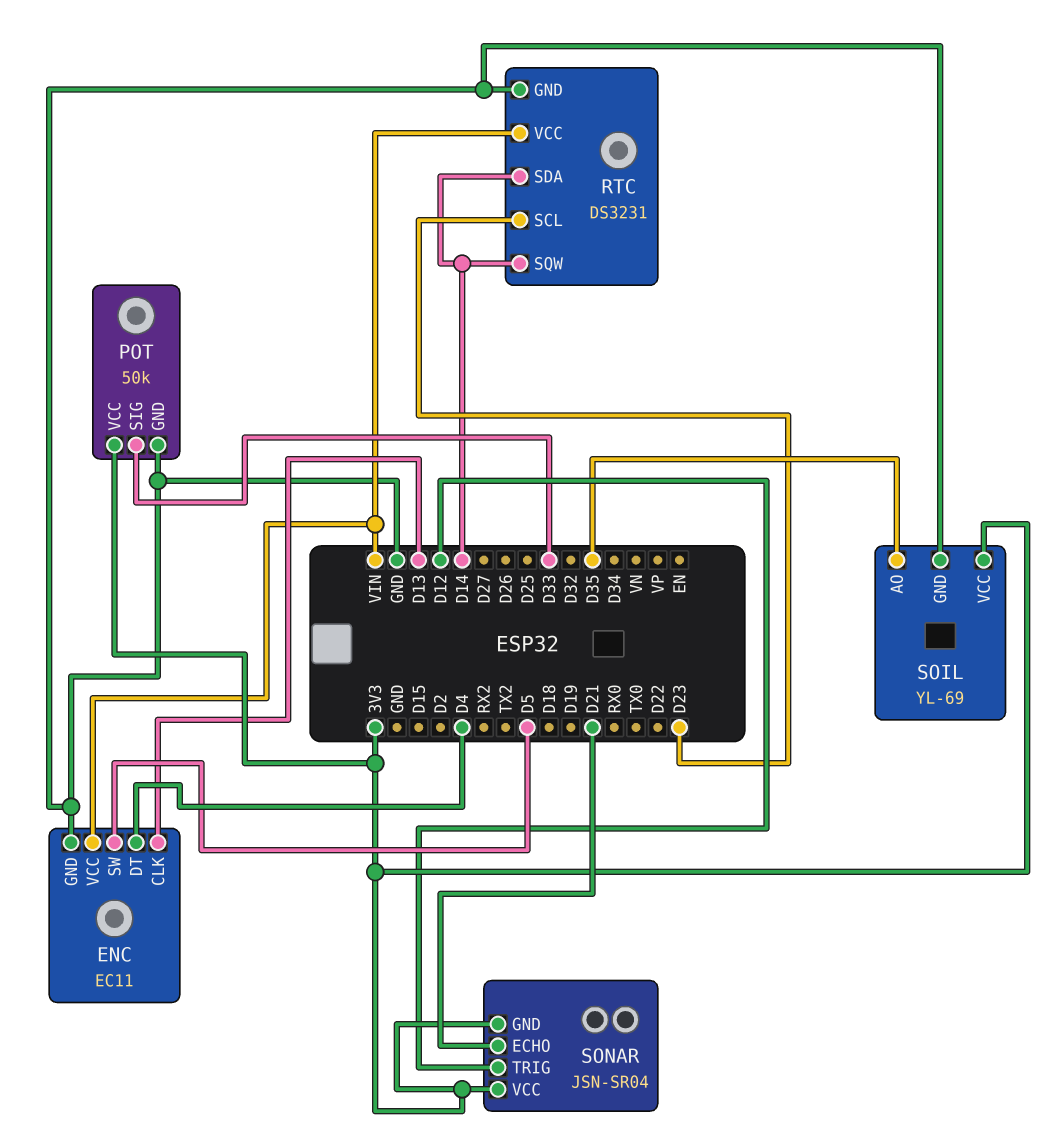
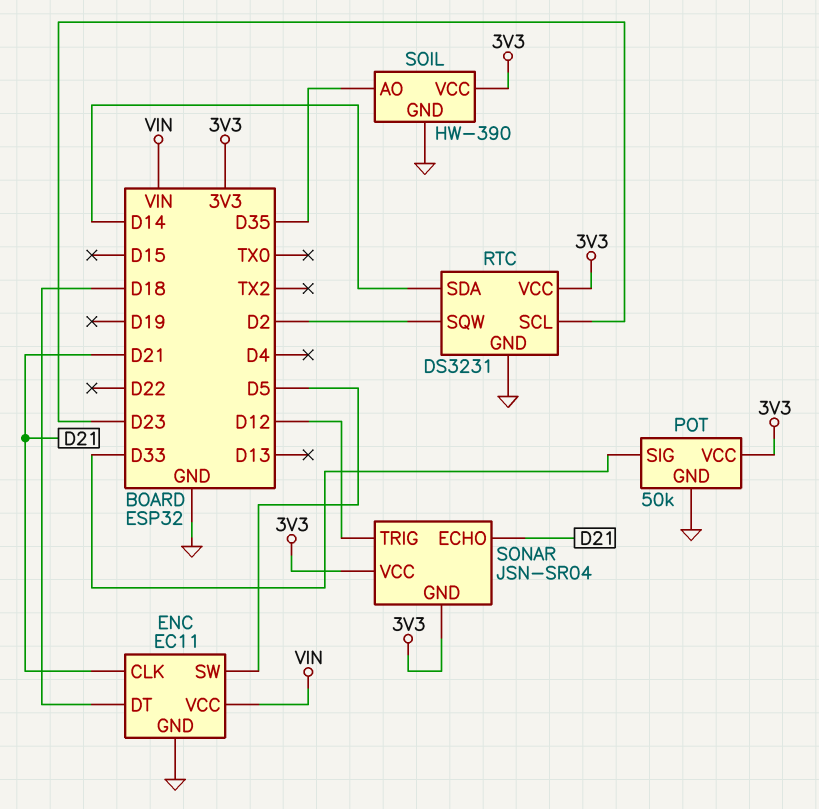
ENC pin CLK: D13 -> D21
ENC pin DT: D4 -> D18
RTC pin SQW: D14 -> D2
RTC pin VCC: VIN -> 3V3
SOIL: YL-69 -> HW-390

